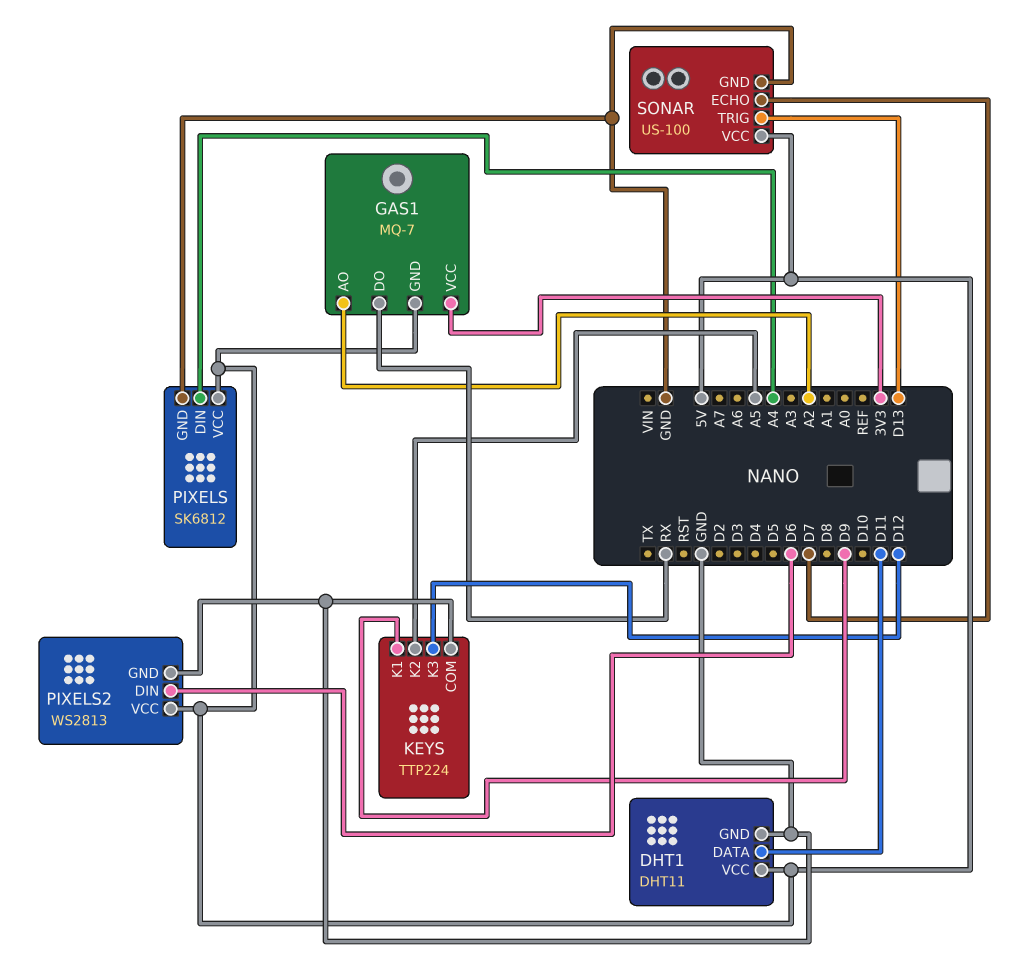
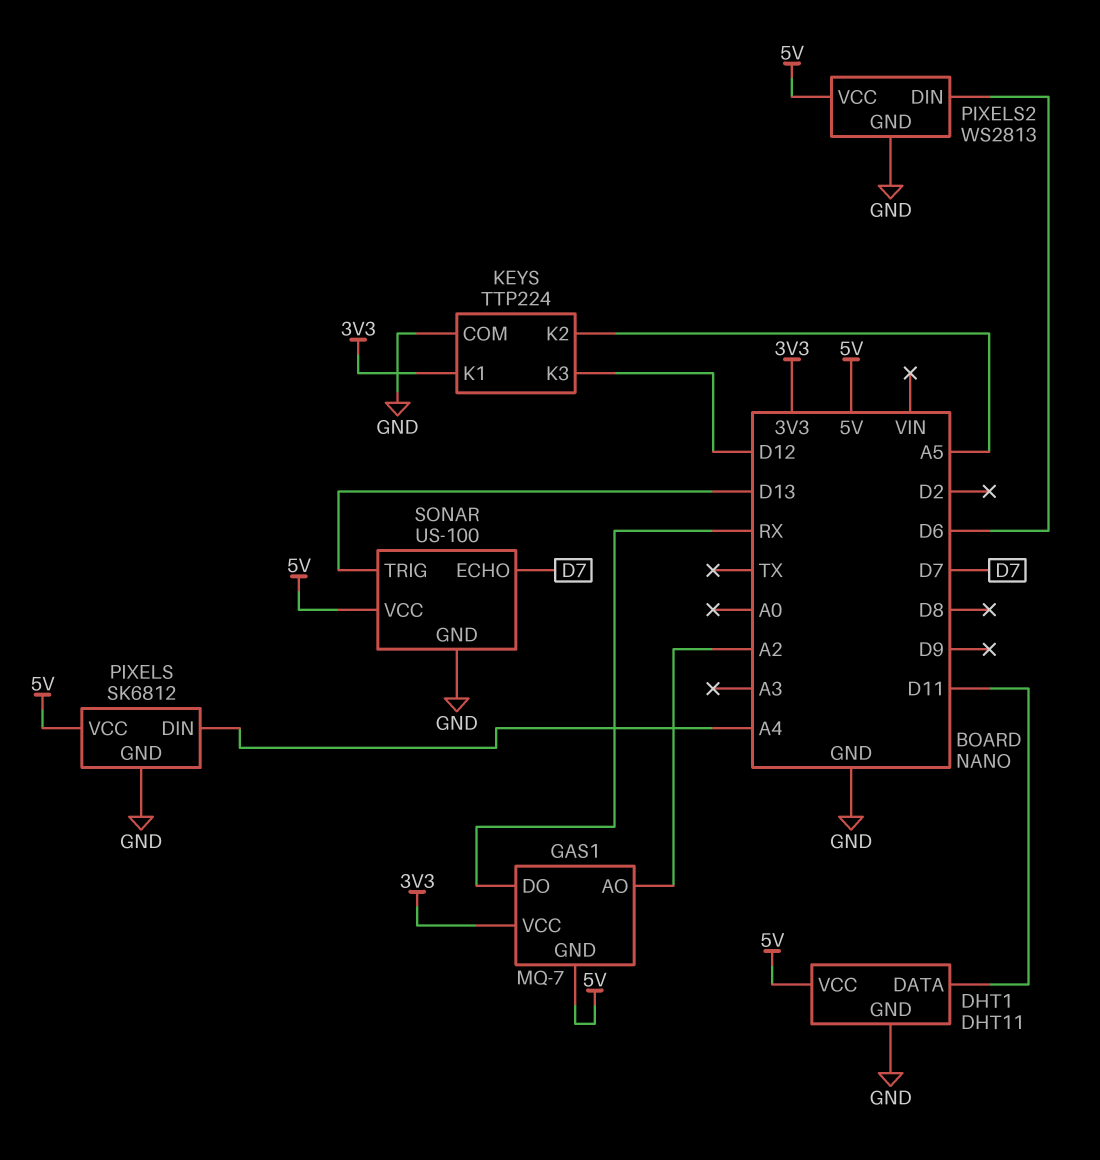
KEYS pin K1: D9 -> 3V3

